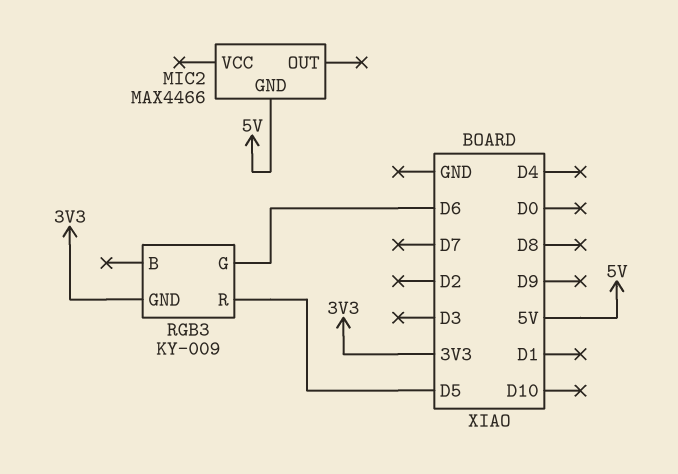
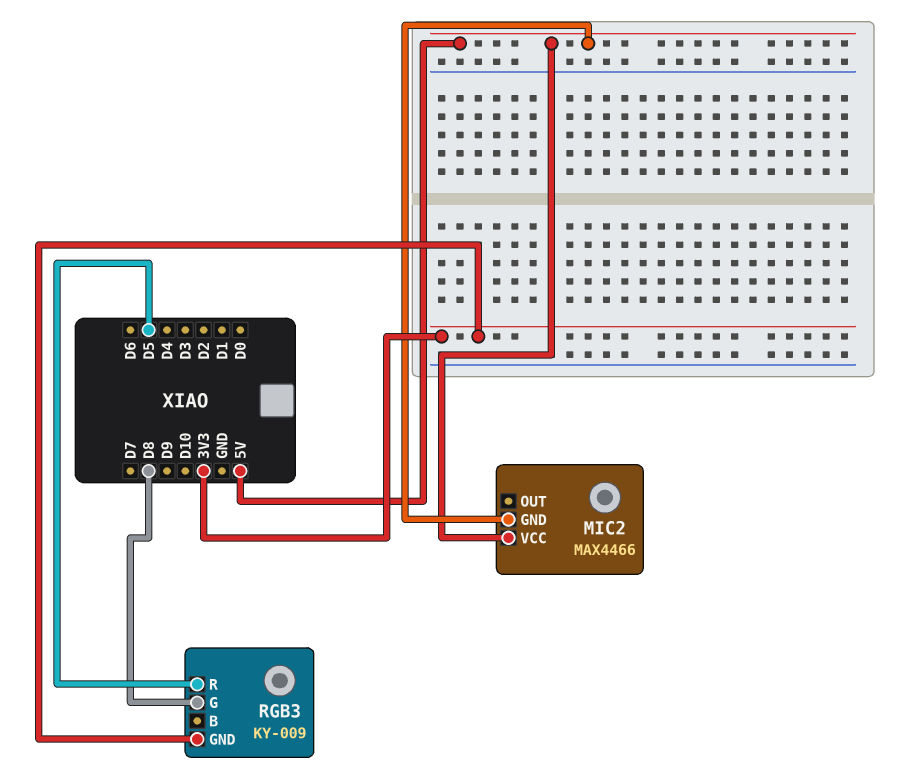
MIC2 pin VCC: none -> 5V
RGB3 pin G: D6 -> D8

